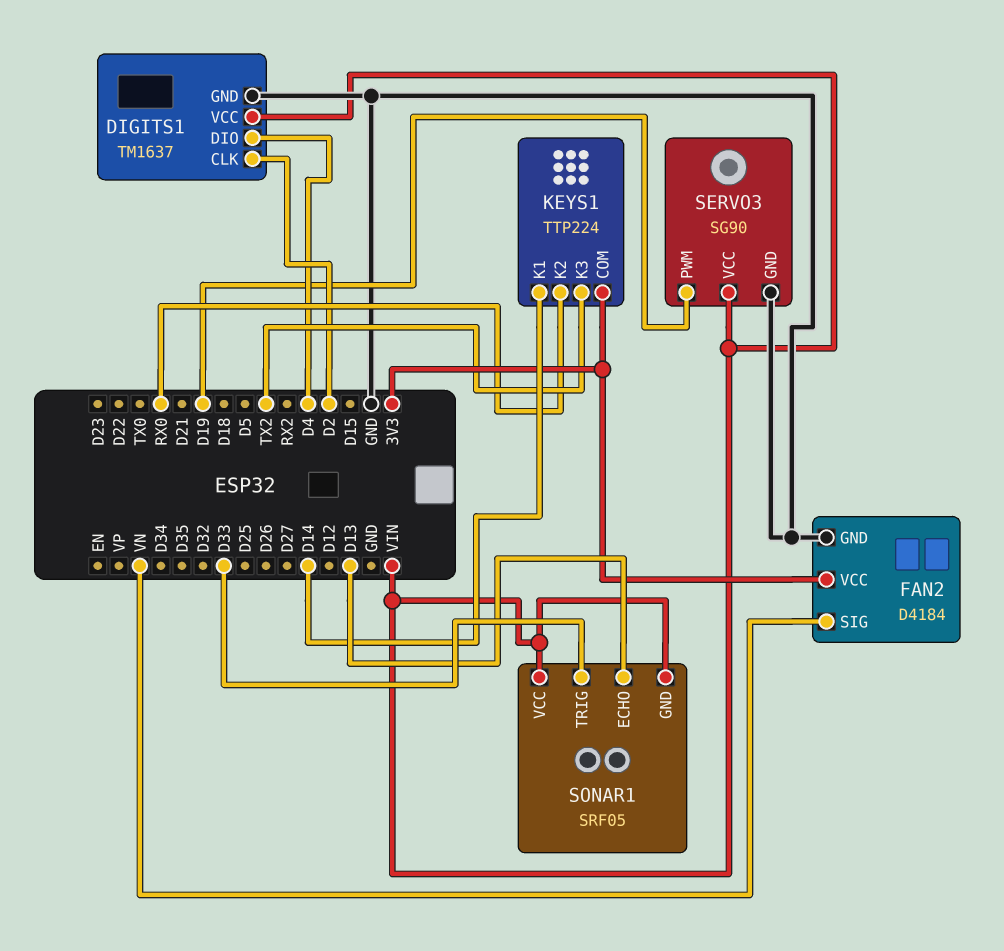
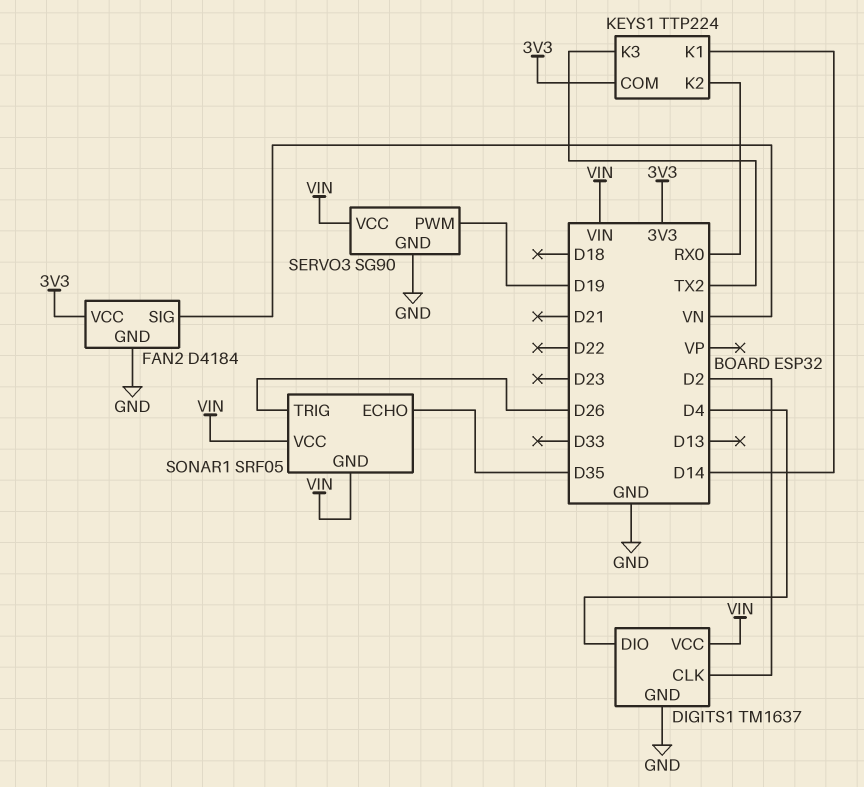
SONAR1 pin ECHO: D13 -> D35
SONAR1 pin TRIG: D33 -> D26

